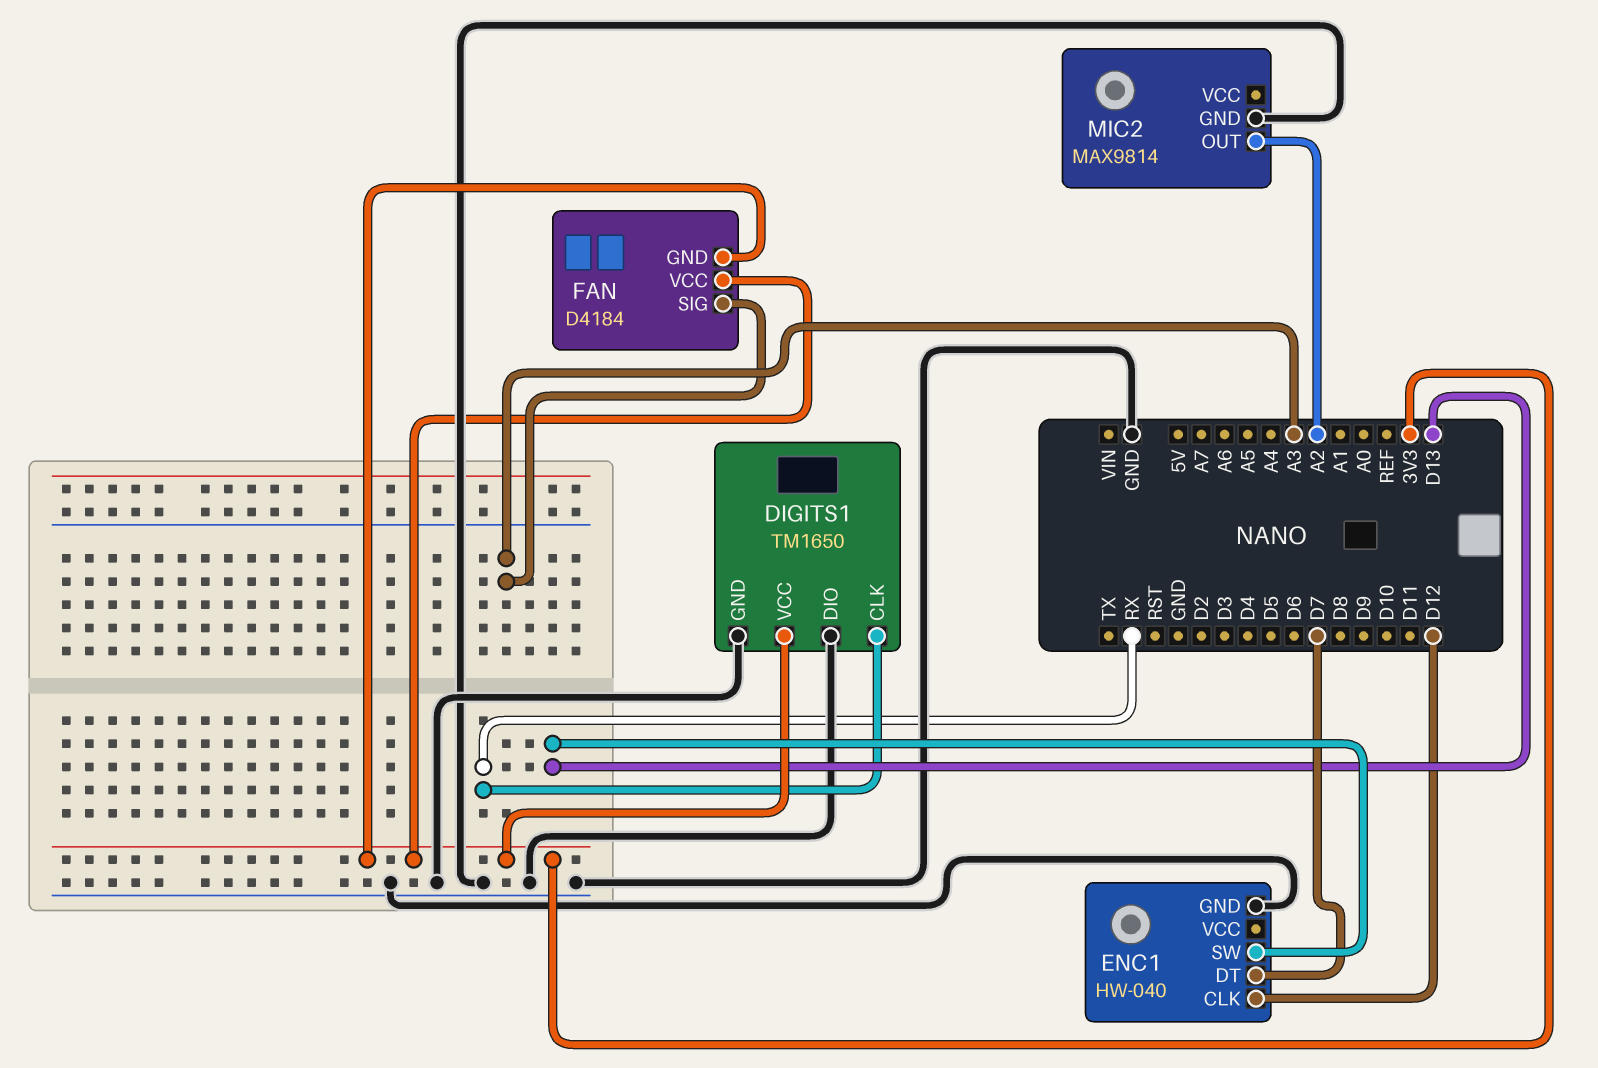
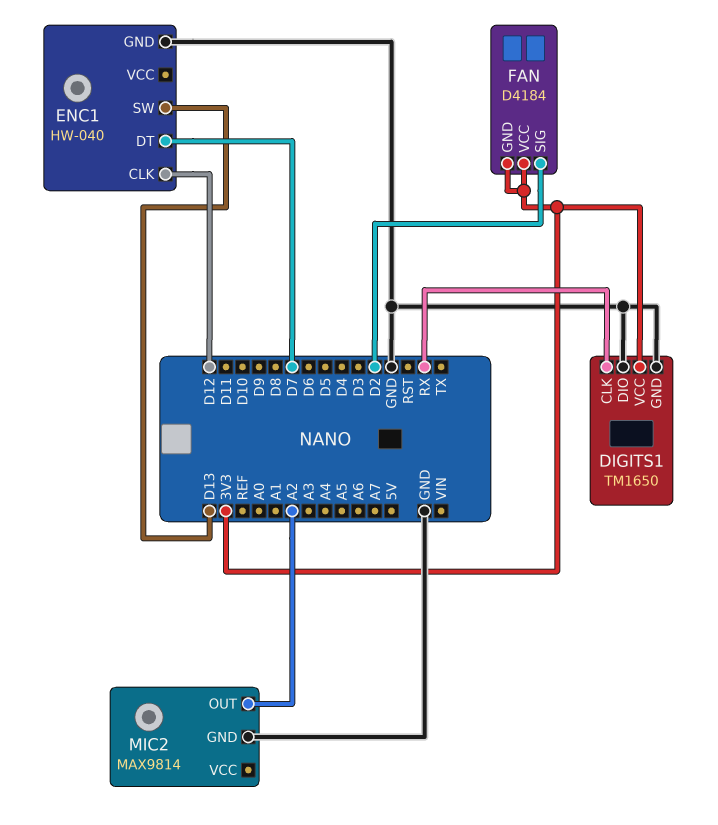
FAN pin SIG: A3 -> D2

